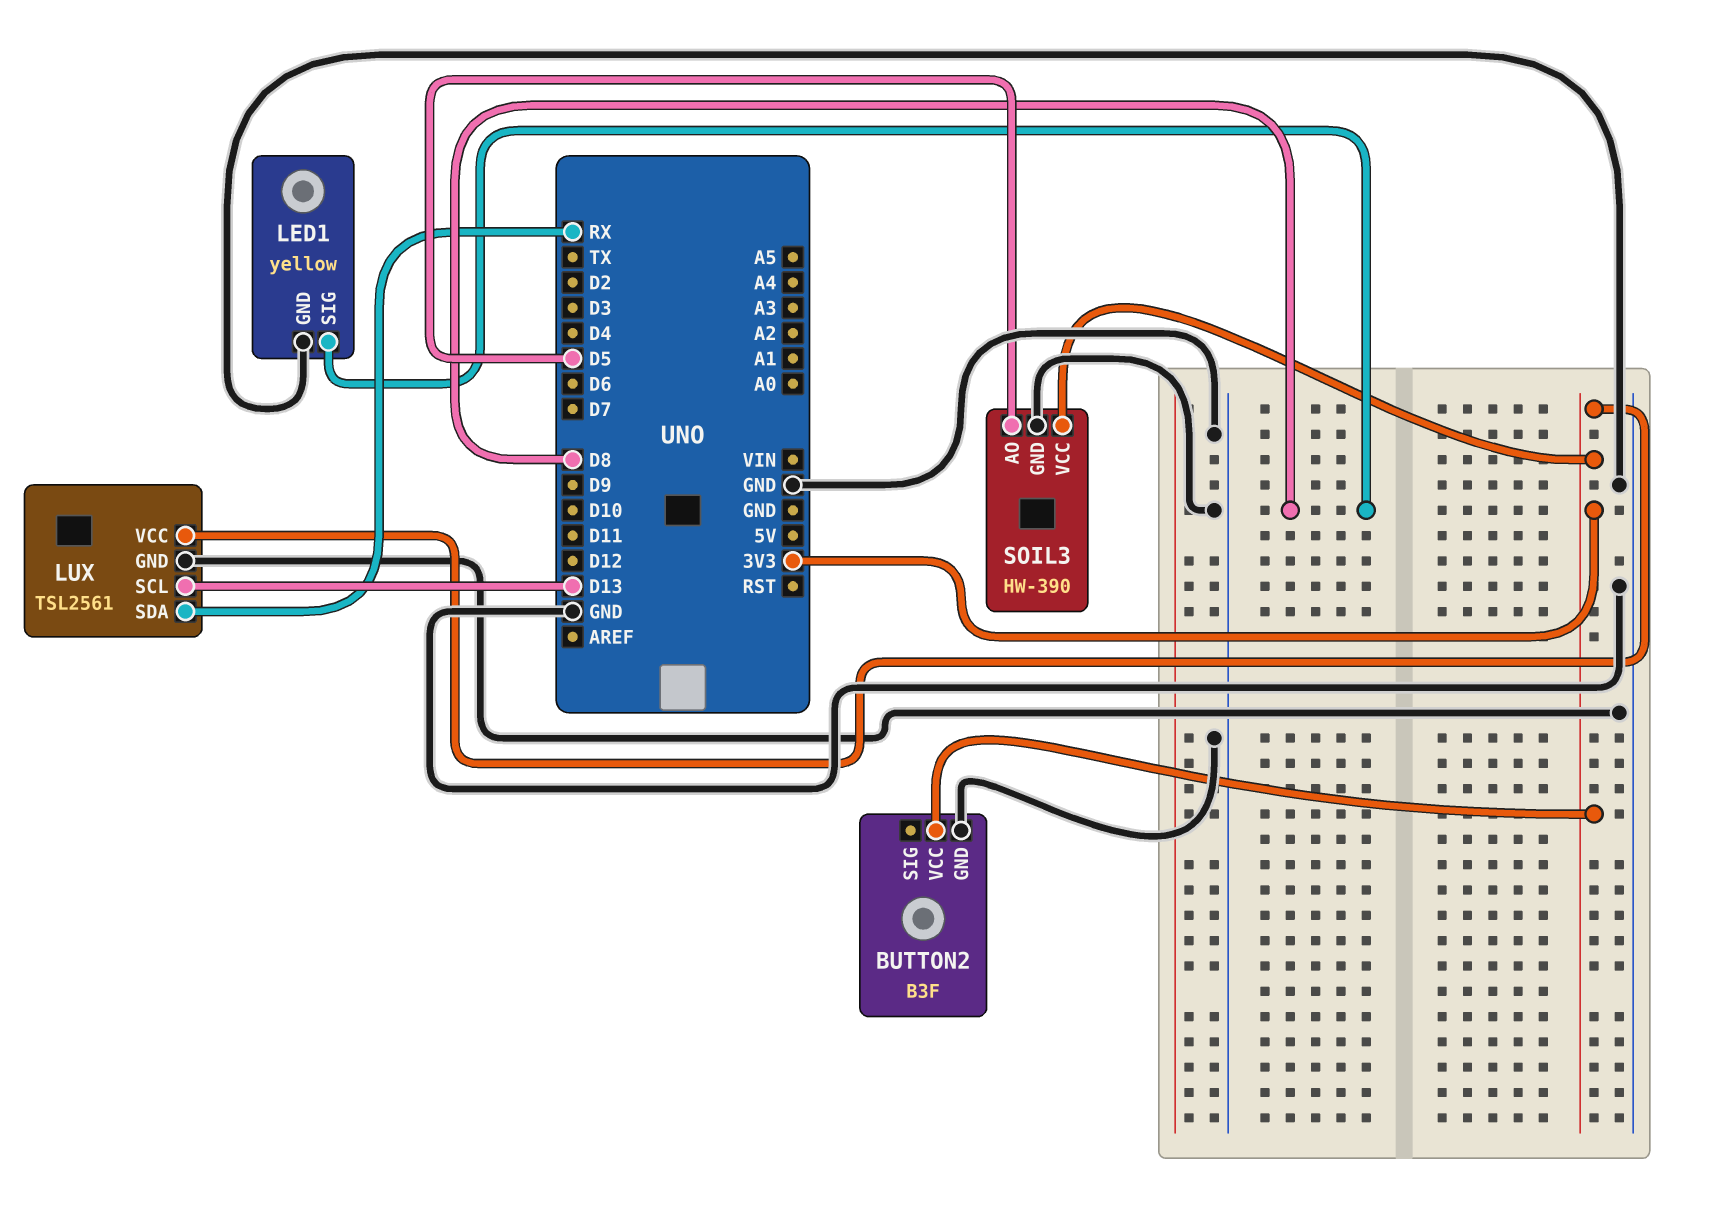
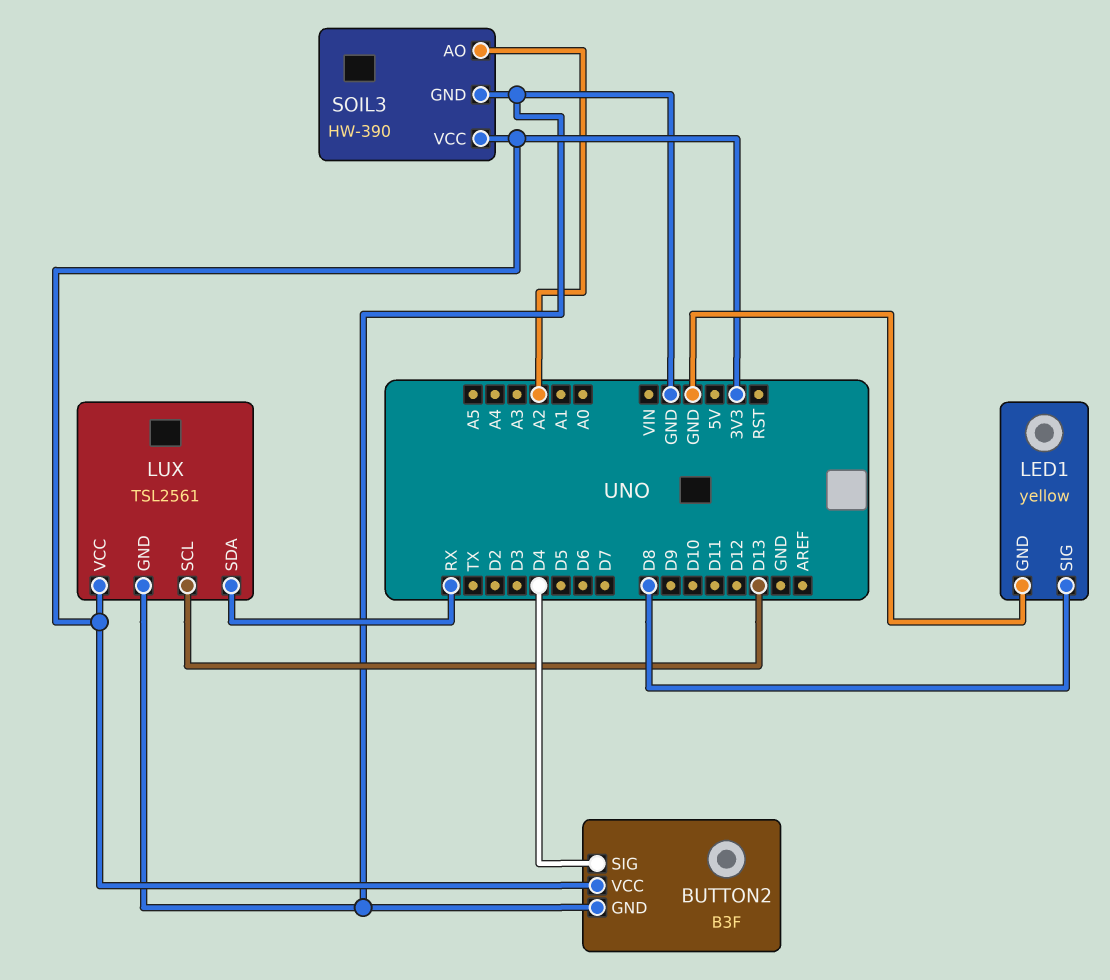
BUTTON2 pin SIG: none -> D4
SOIL3 pin AO: D5 -> A2

